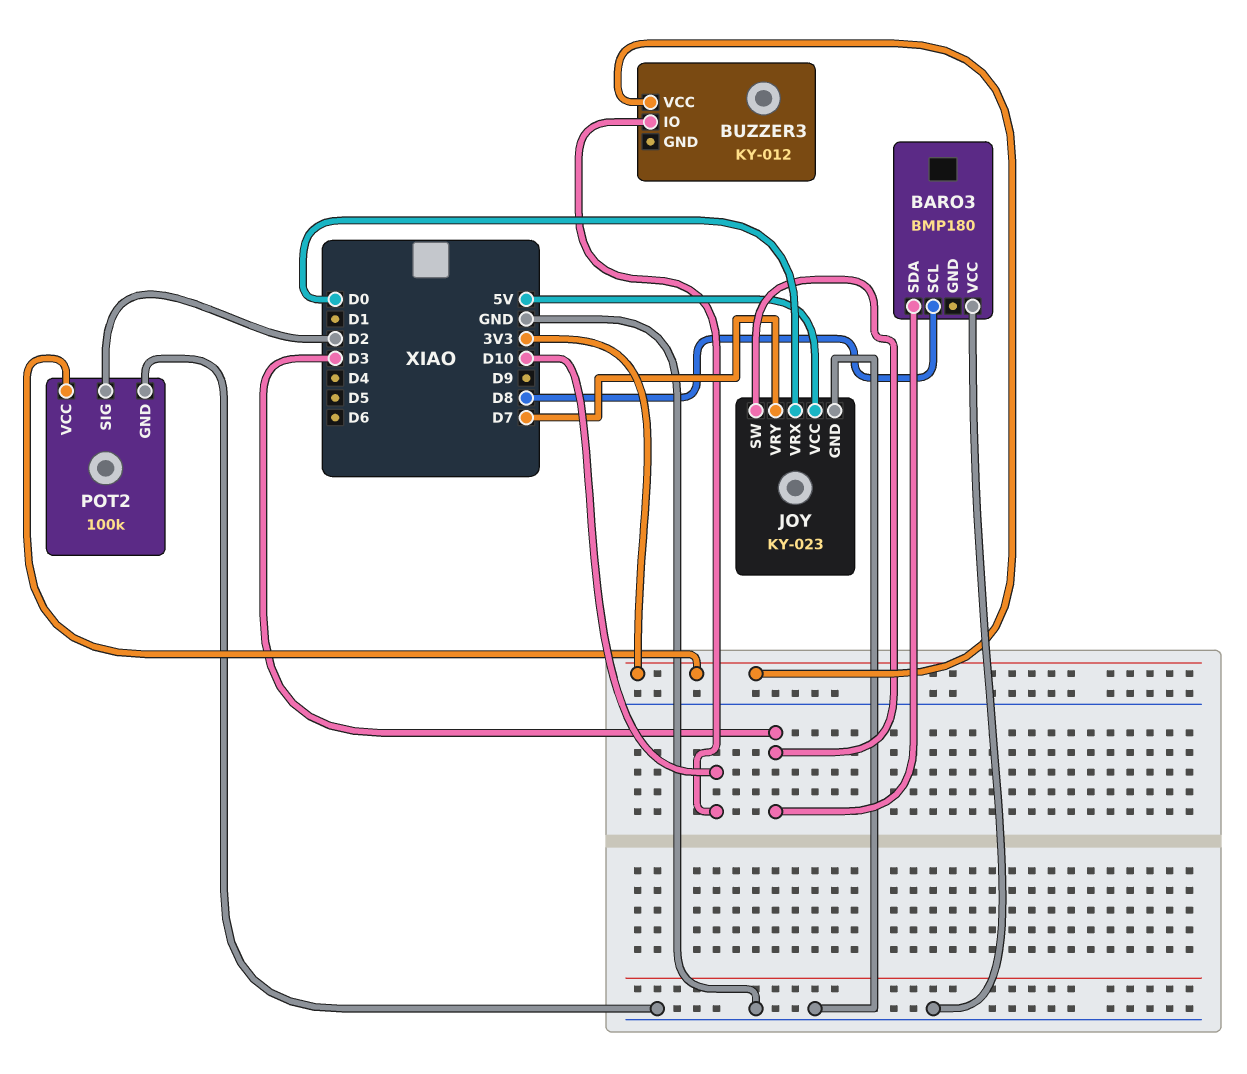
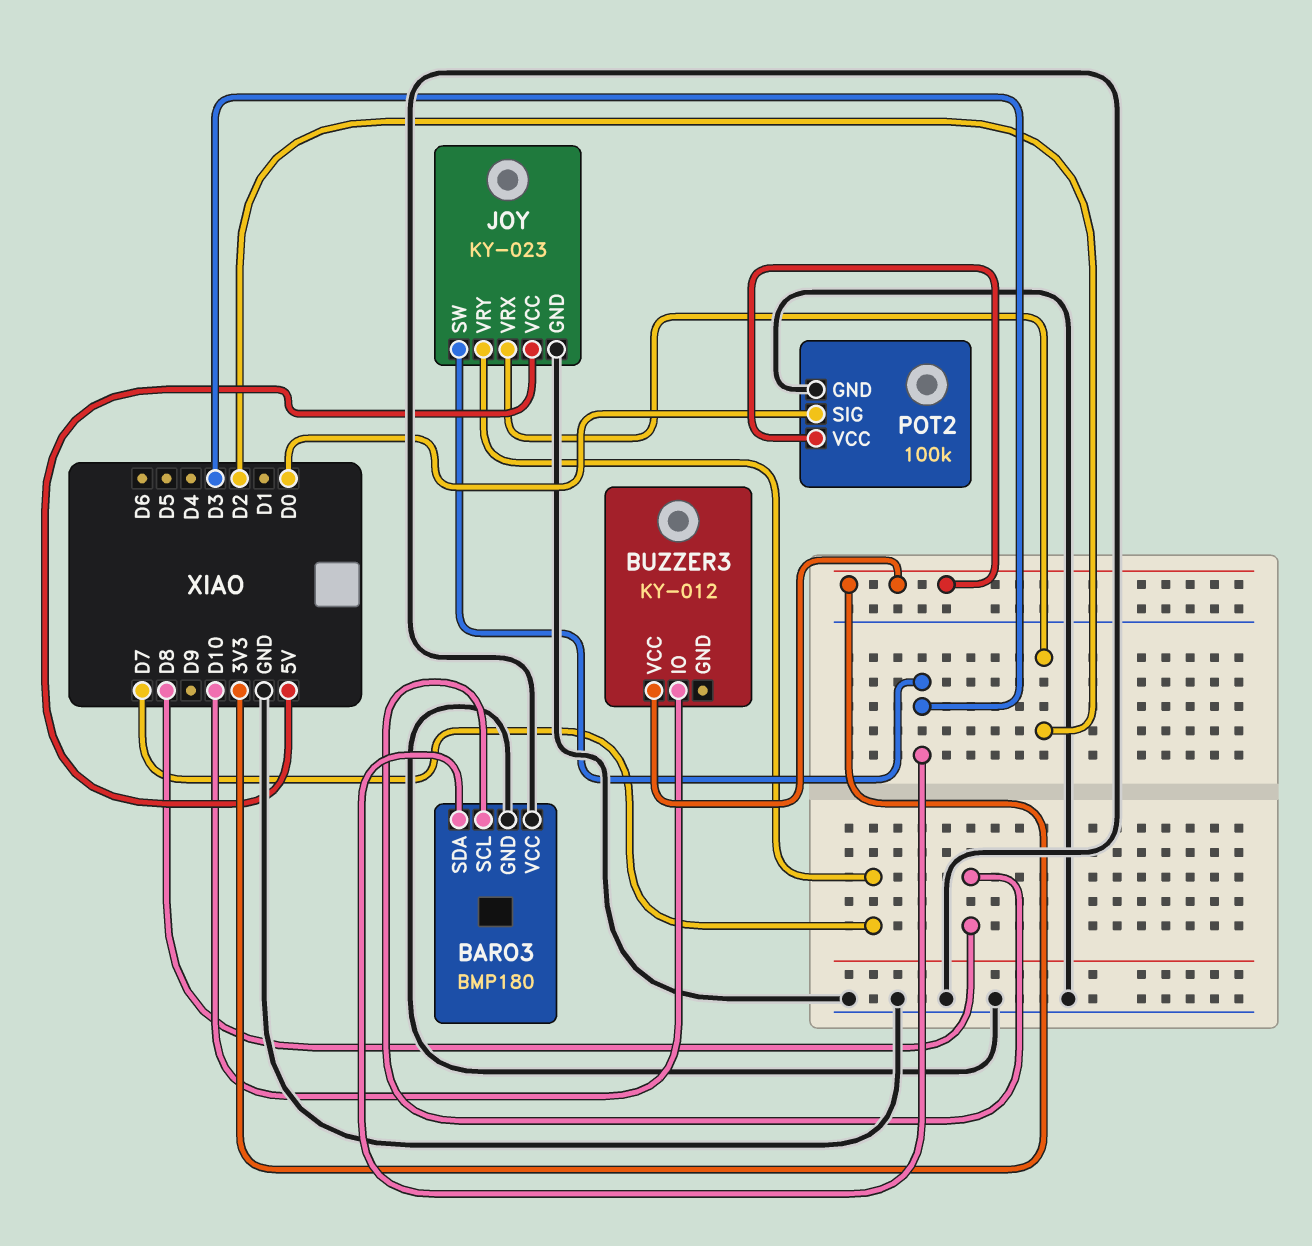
BARO3 pin GND: none -> GND
JOY pin VRX: D0 -> D2
POT2 pin SIG: D2 -> D0

